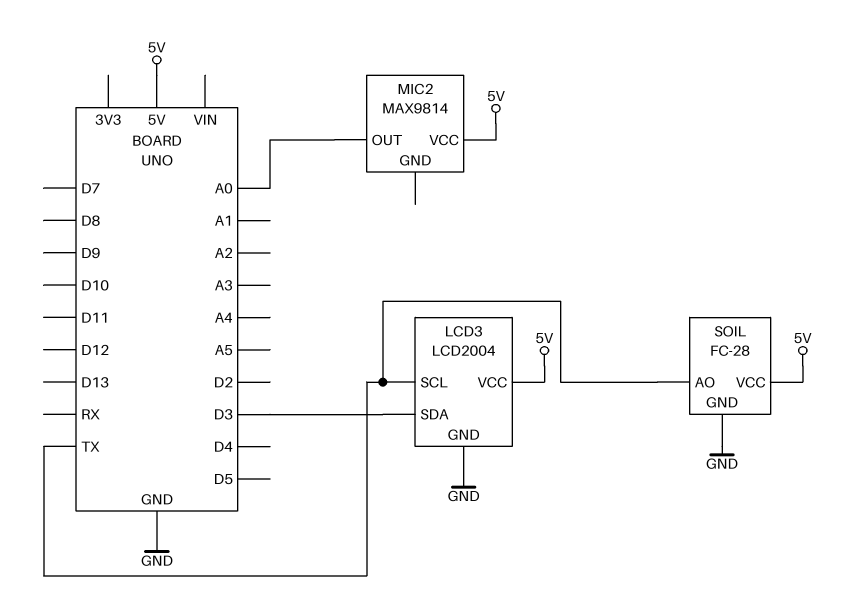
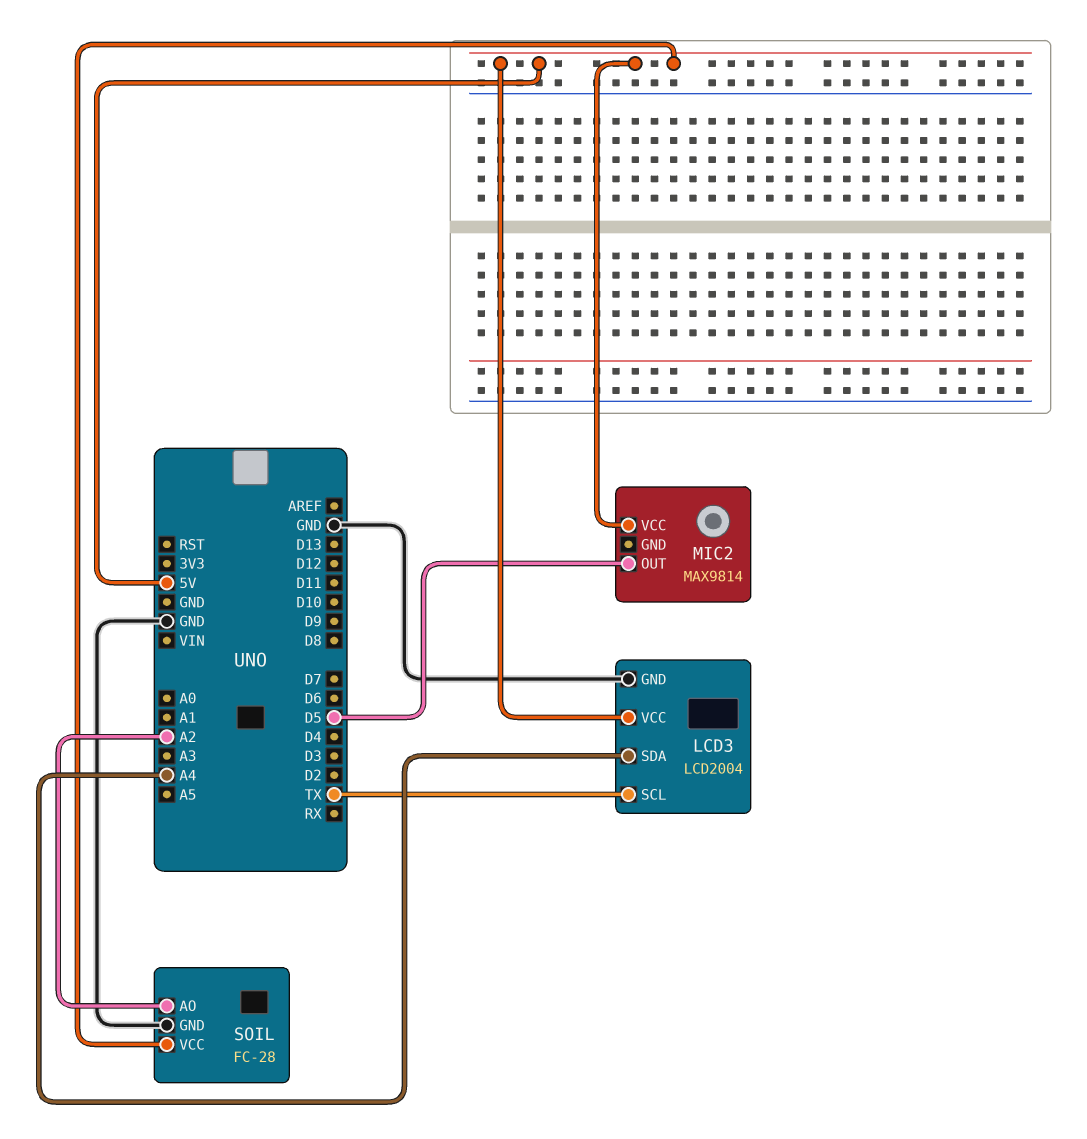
LCD3 pin SDA: D3 -> A4
MIC2 pin OUT: A0 -> D5
SOIL pin AO: TX -> A2

